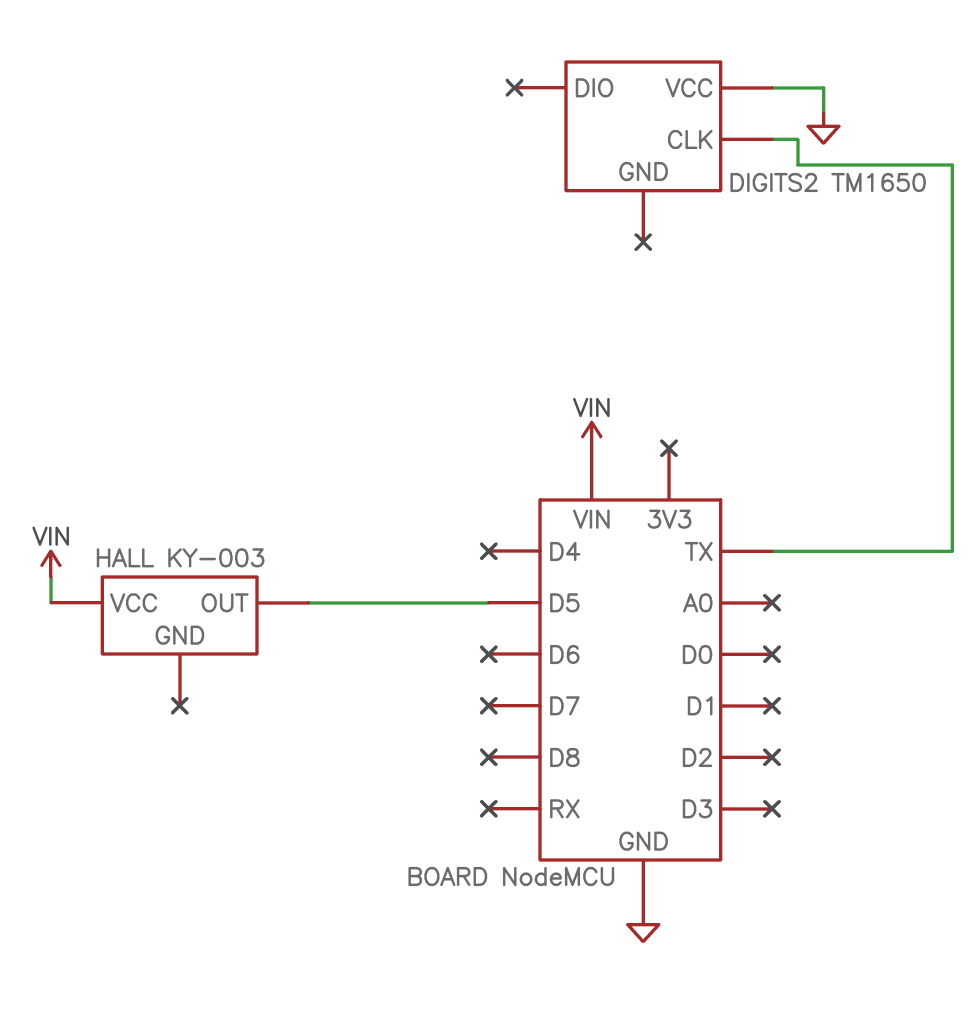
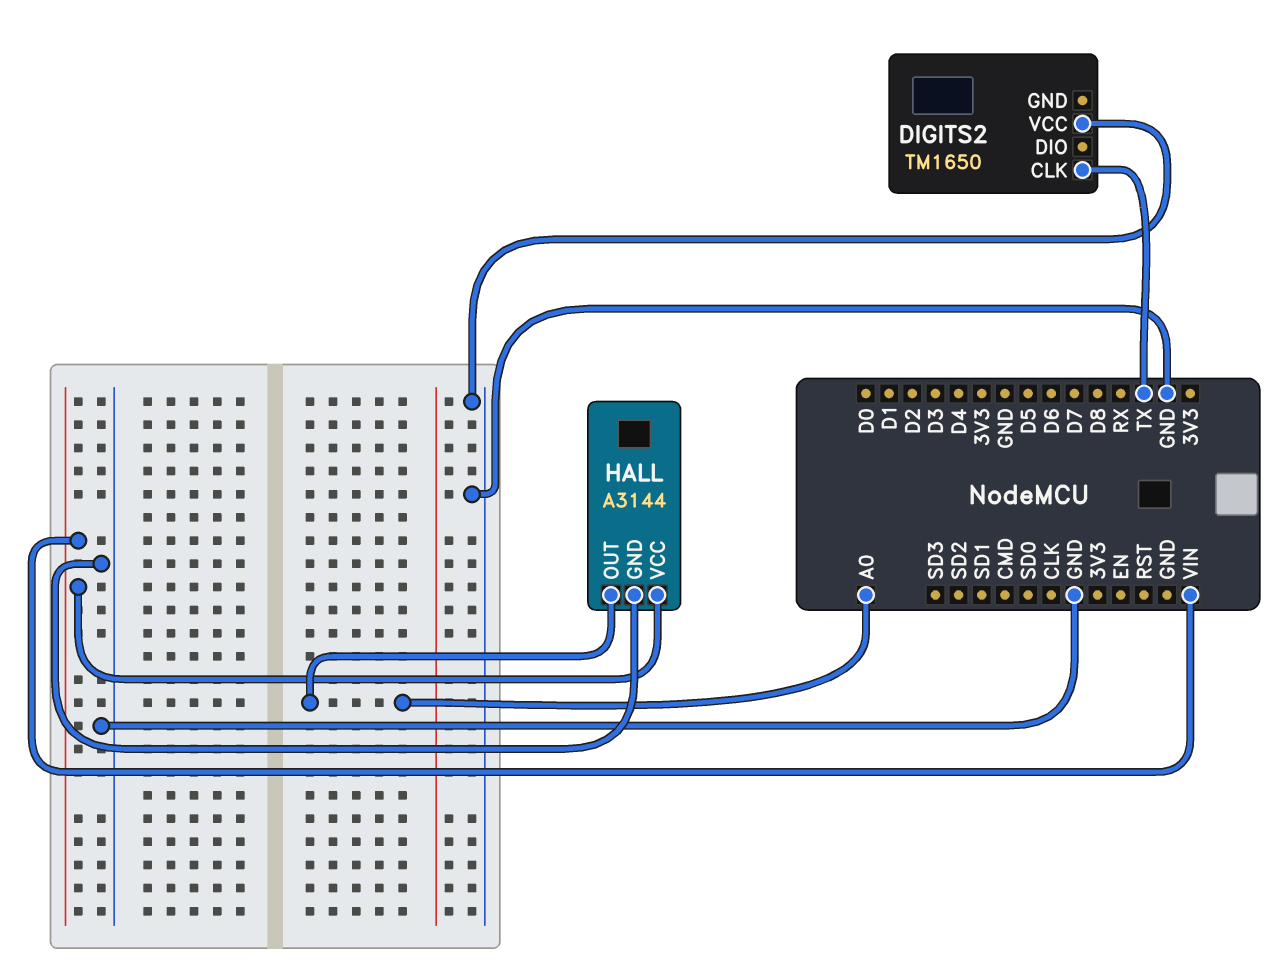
HALL: KY-003 -> A3144
HALL pin GND: none -> GND
HALL pin OUT: D5 -> A0

